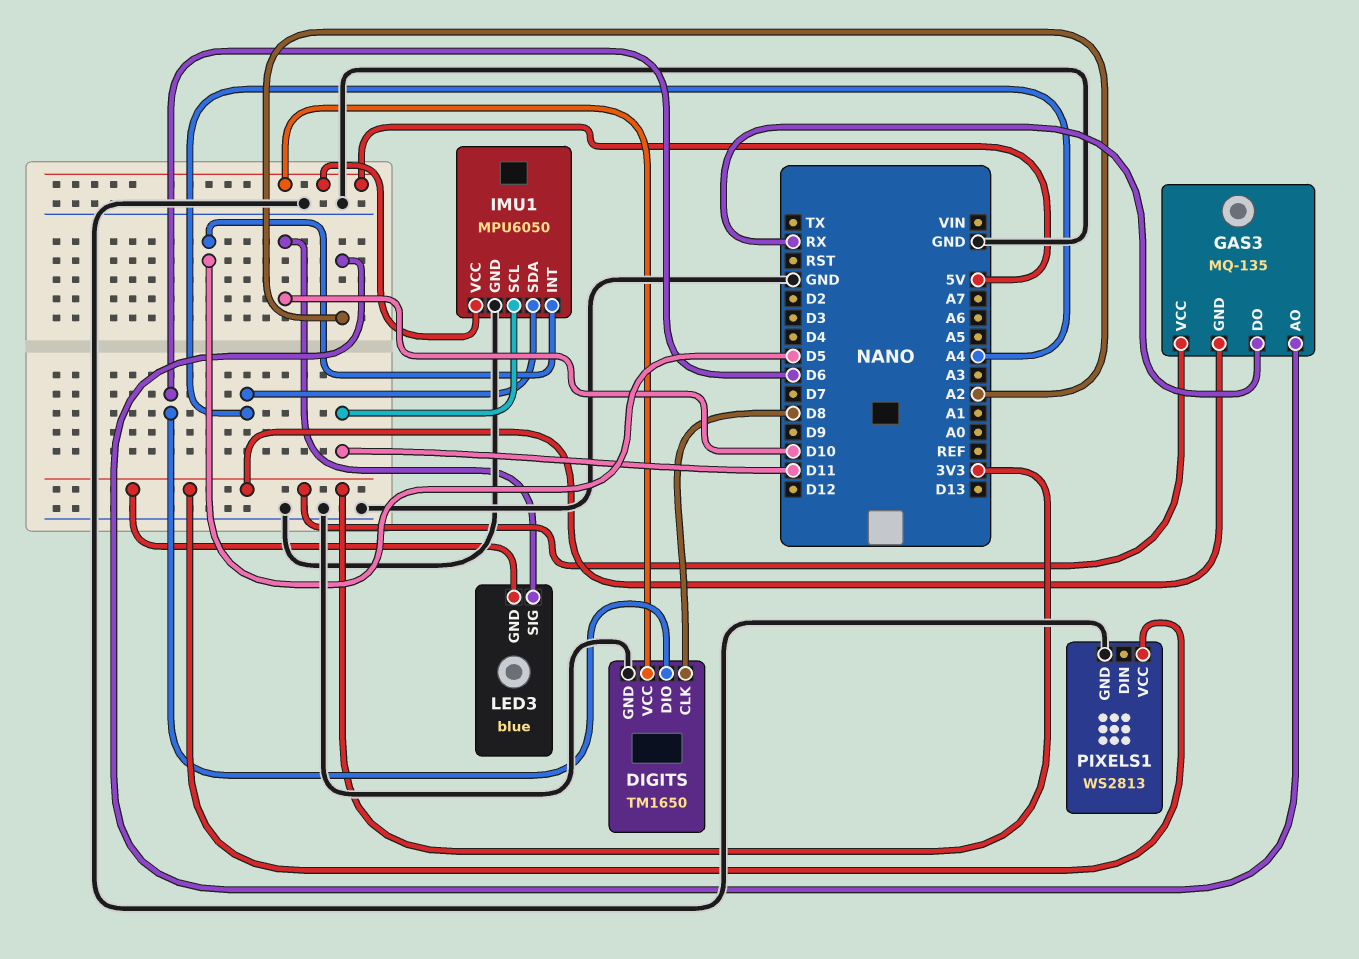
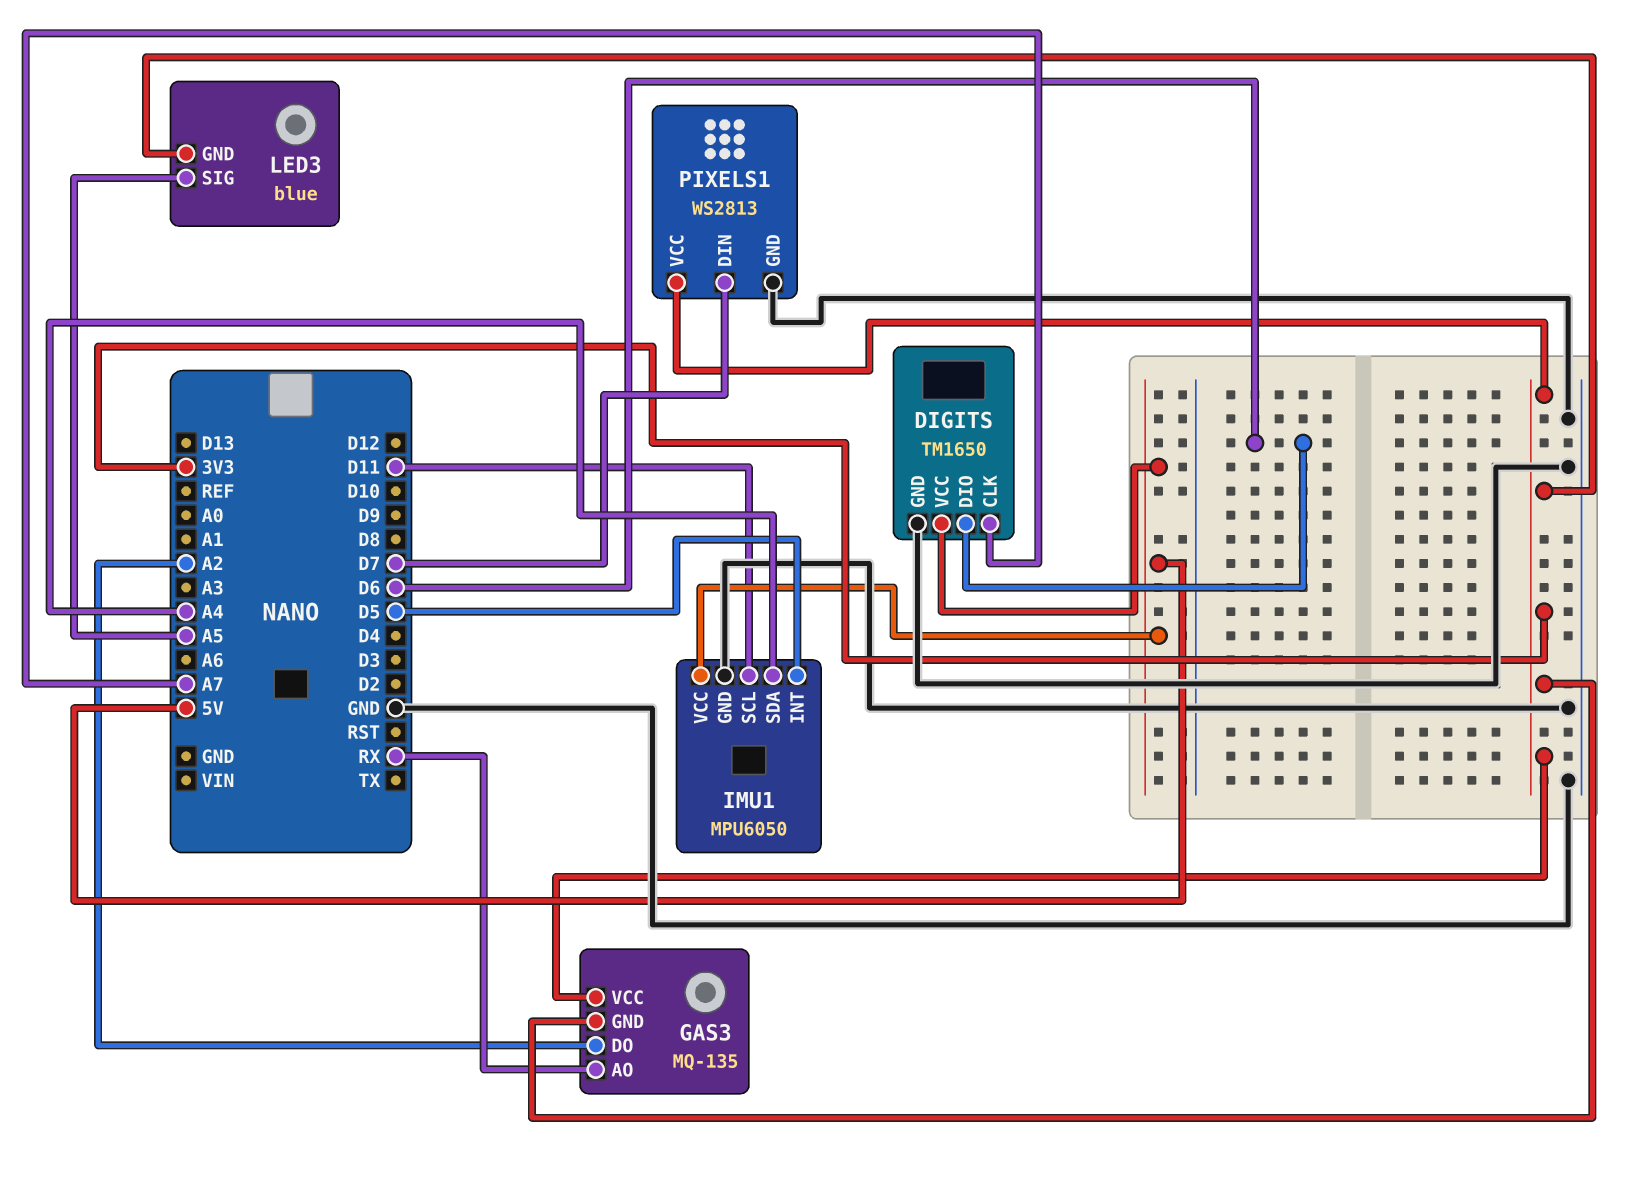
DIGITS pin CLK: D8 -> A7
GAS3 pin AO: A2 -> RX
GAS3 pin DO: RX -> A2
LED3 pin SIG: D10 -> A5
PIXELS1 pin DIN: none -> D7

